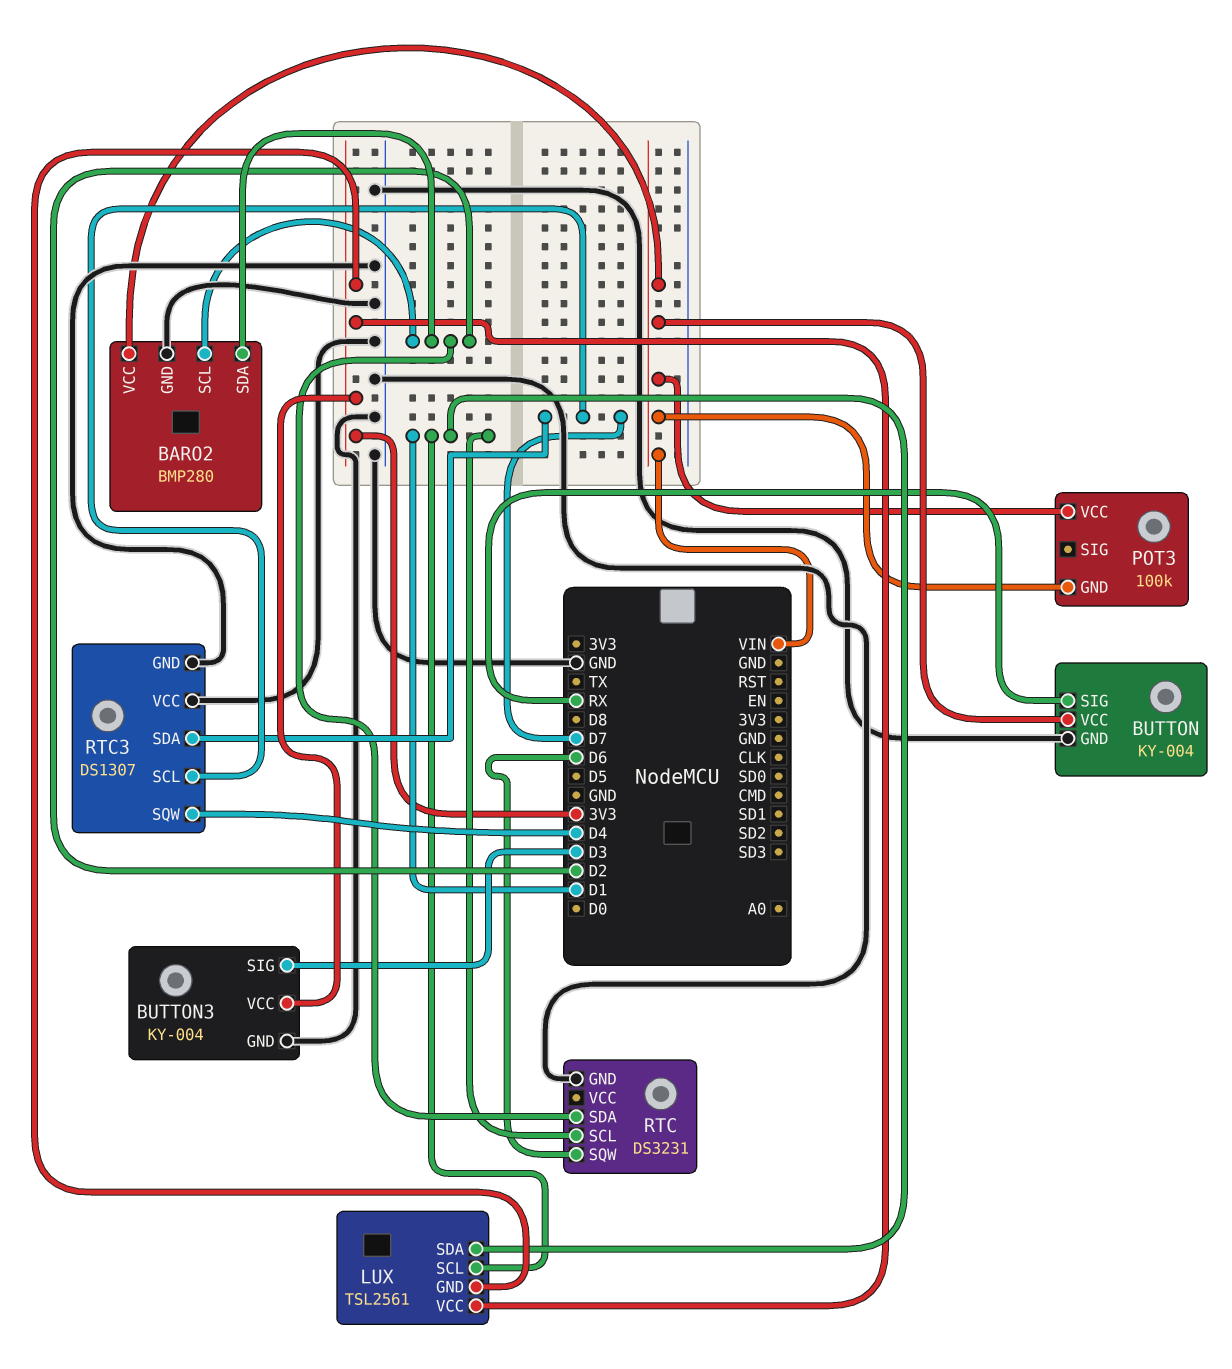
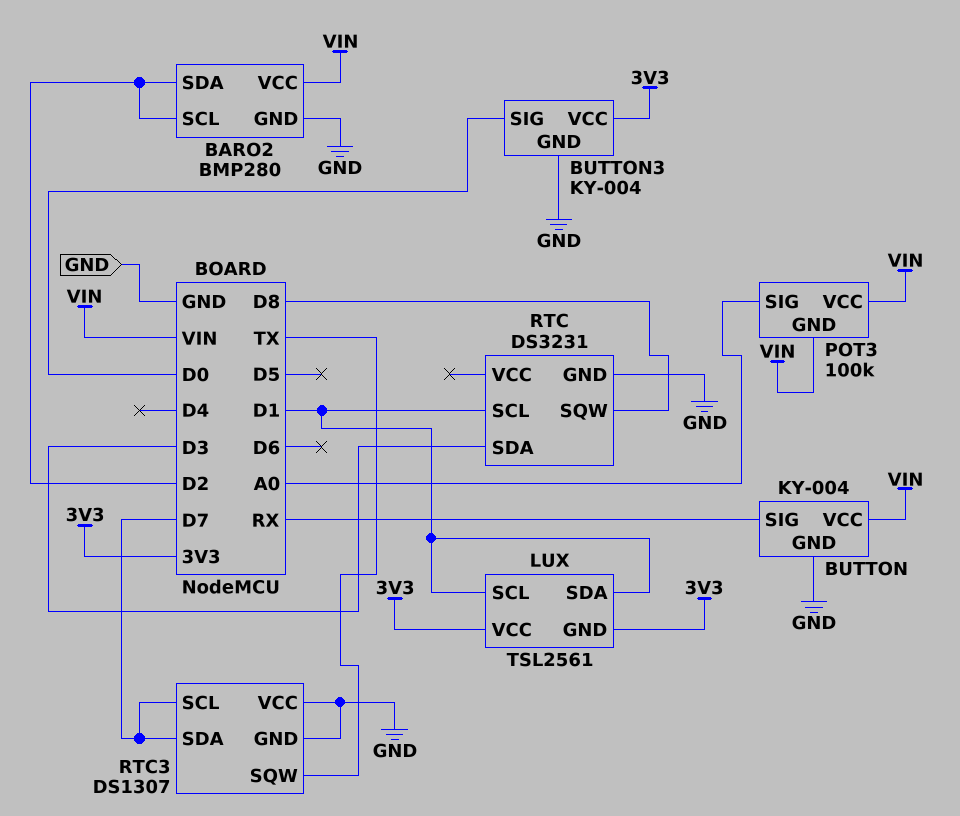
BUTTON3 pin SIG: D3 -> D0
POT3 pin SIG: none -> A0
RTC pin SDA: D2 -> D3
RTC pin SQW: D6 -> D8
RTC3 pin SQW: D4 -> TX

